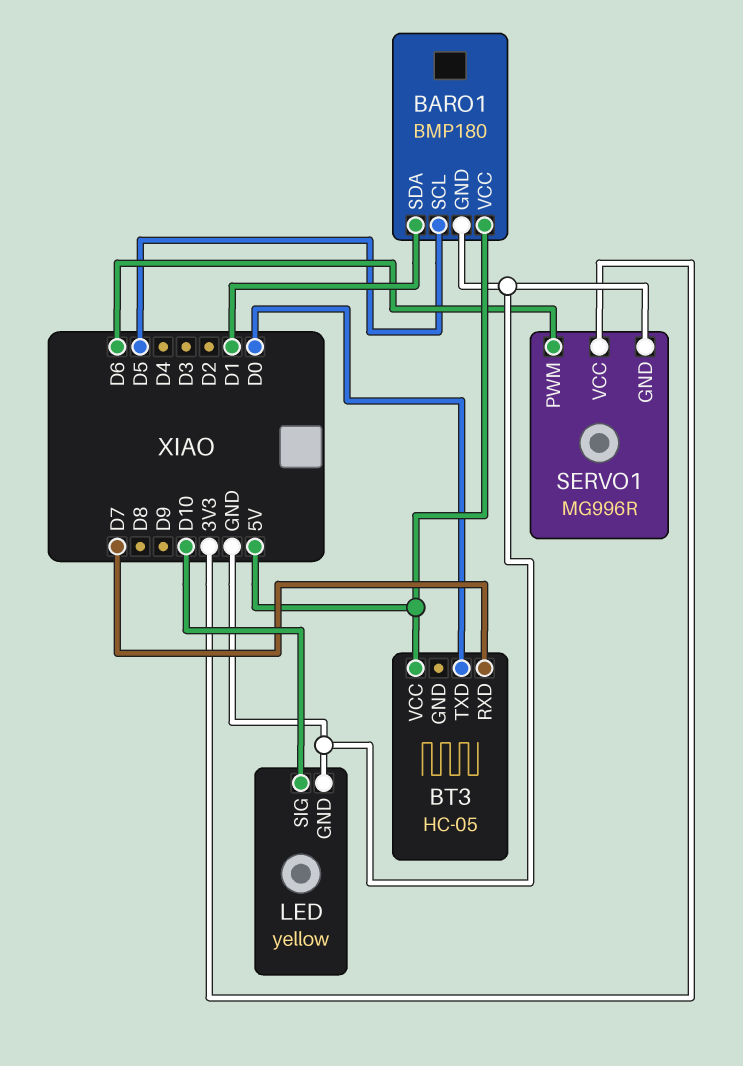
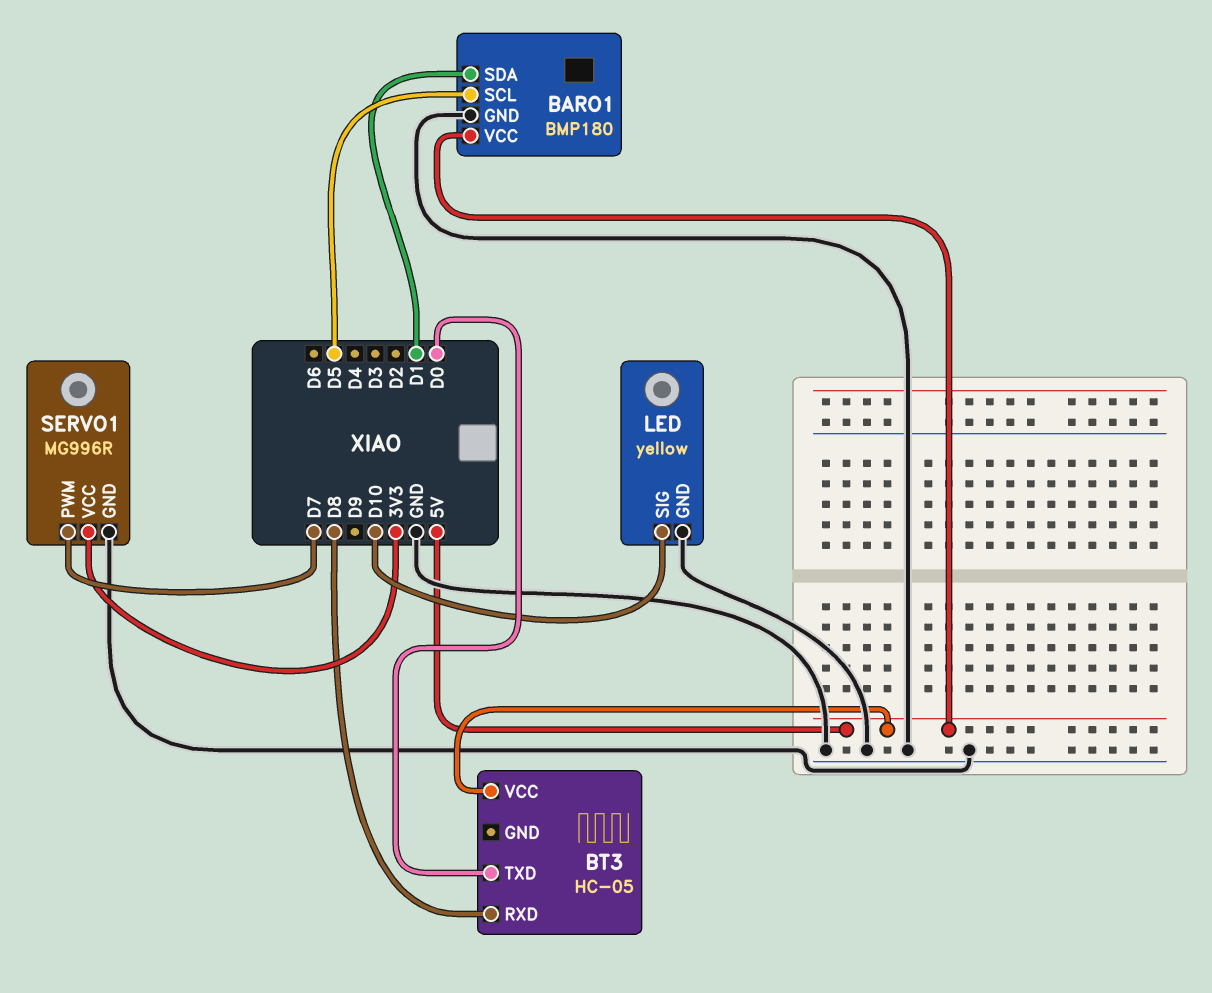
BT3 pin RXD: D7 -> D8
SERVO1 pin PWM: D6 -> D7

